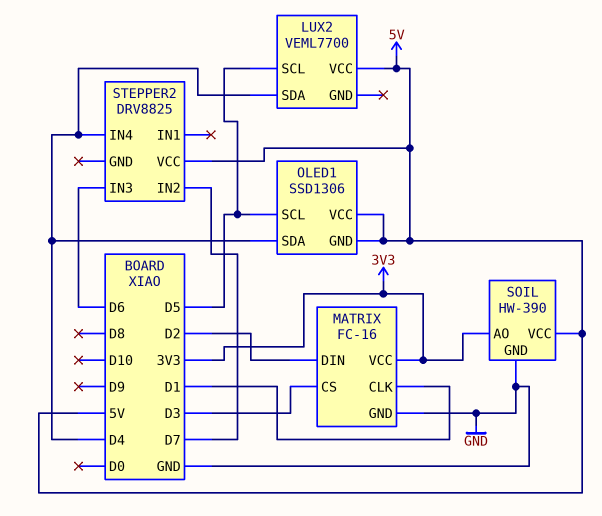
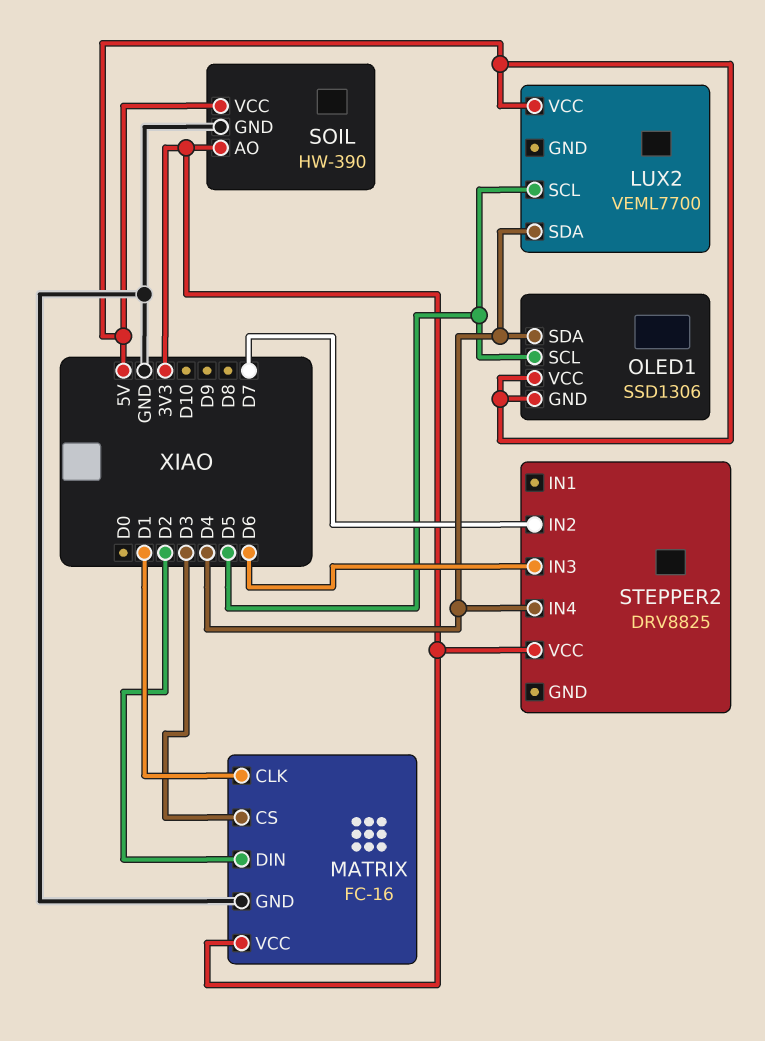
STEPPER2 pin VCC: 5V -> 3V3

